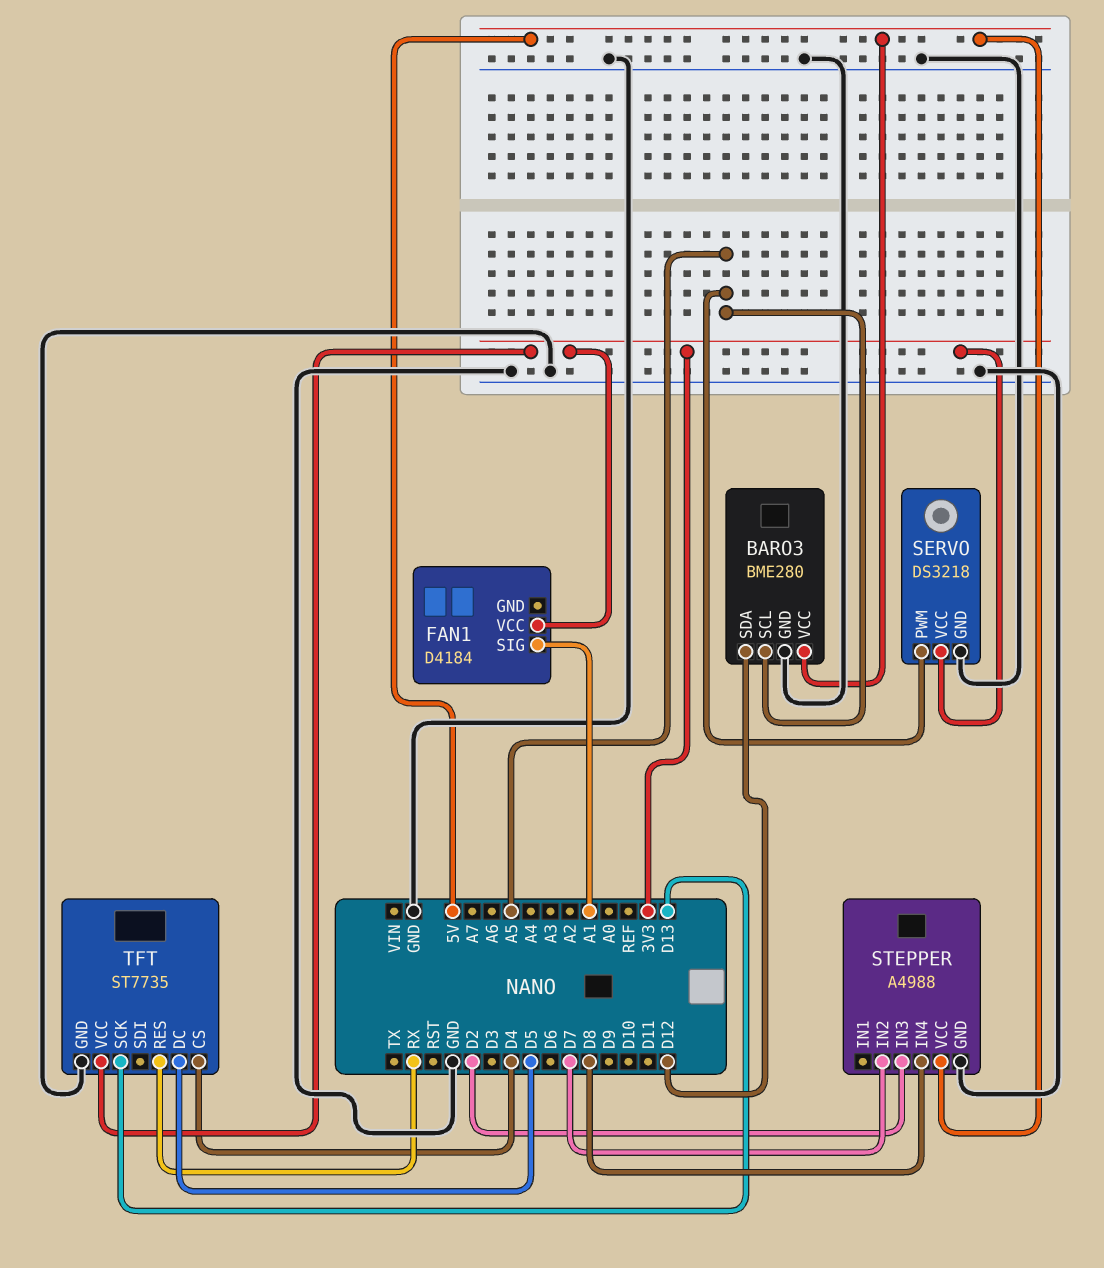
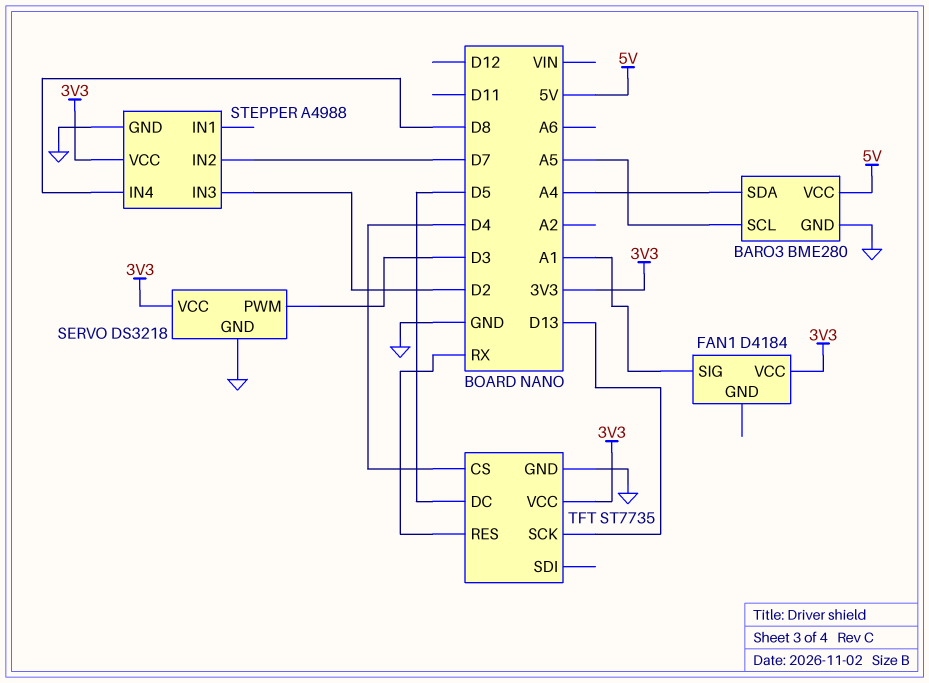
BARO3 pin SDA: D12 -> A4
SERVO pin PWM: A5 -> D3
STEPPER pin VCC: 5V -> 3V3

